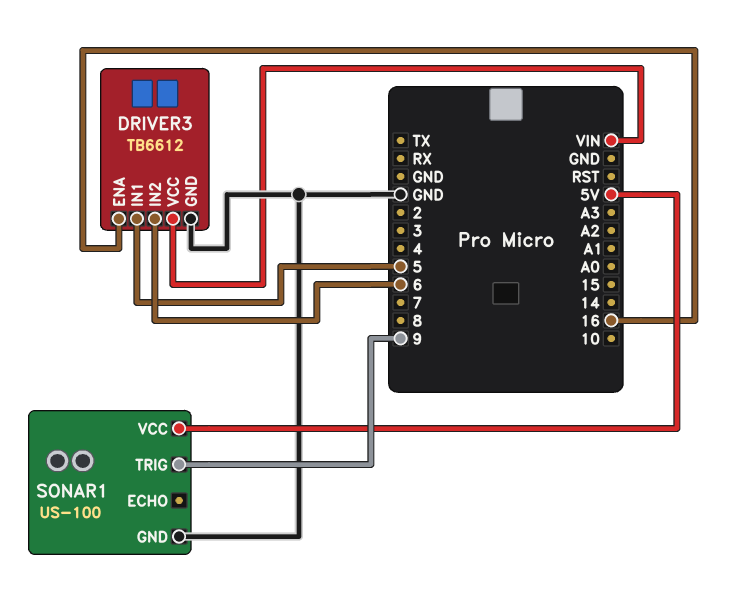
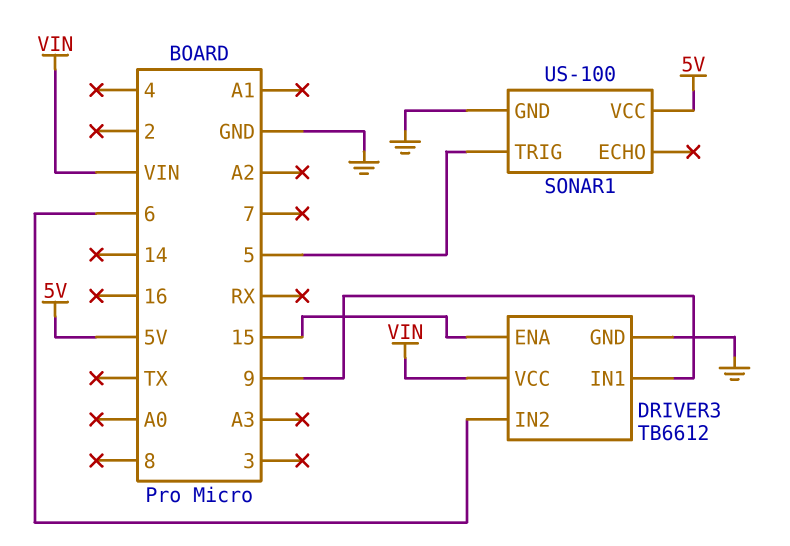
DRIVER3 pin ENA: 16 -> 15
DRIVER3 pin IN1: 5 -> 9
SONAR1 pin TRIG: 9 -> 5

